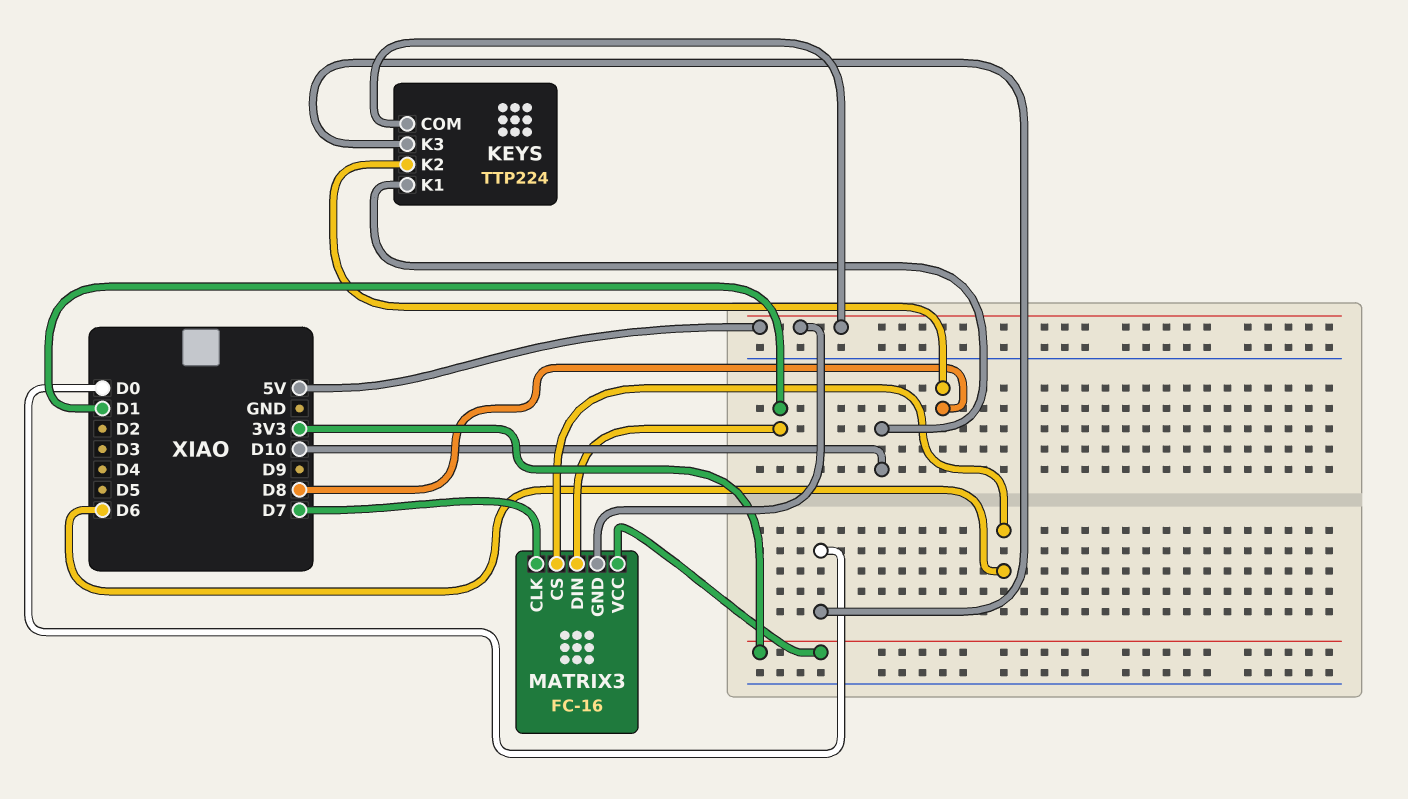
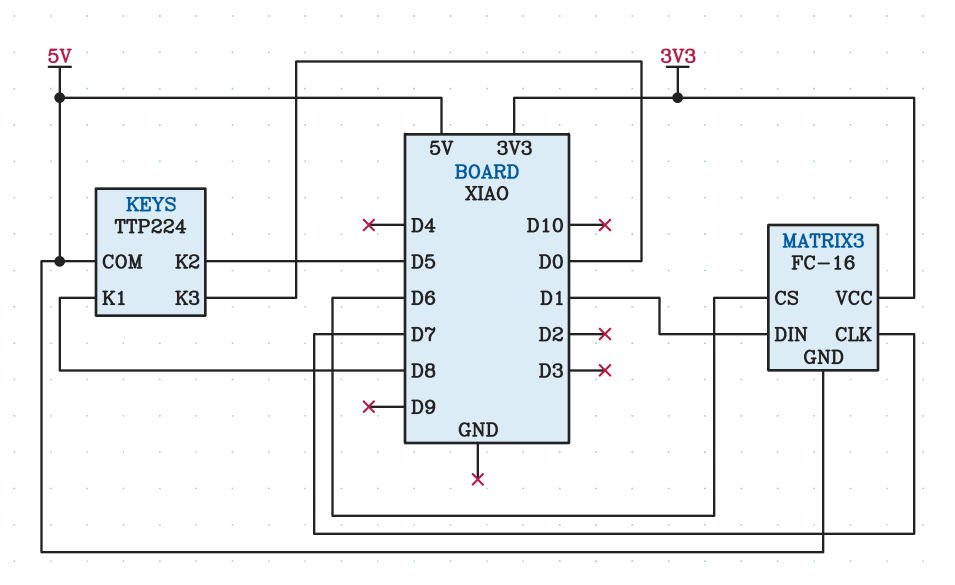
KEYS pin K1: D10 -> D8
KEYS pin K2: D8 -> D5

